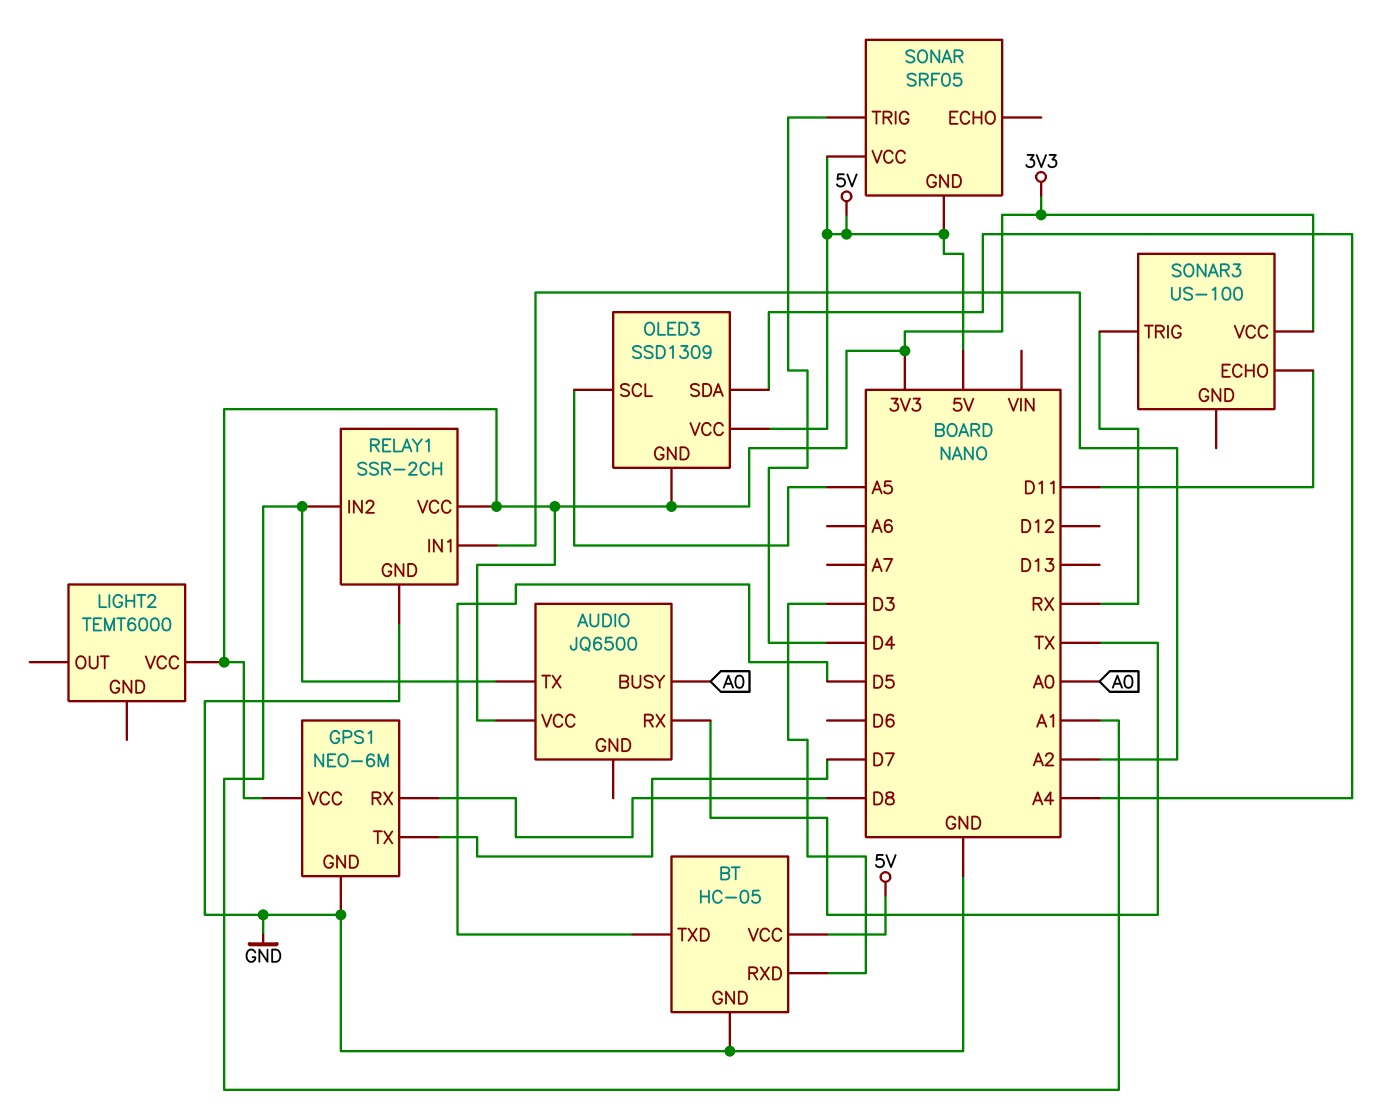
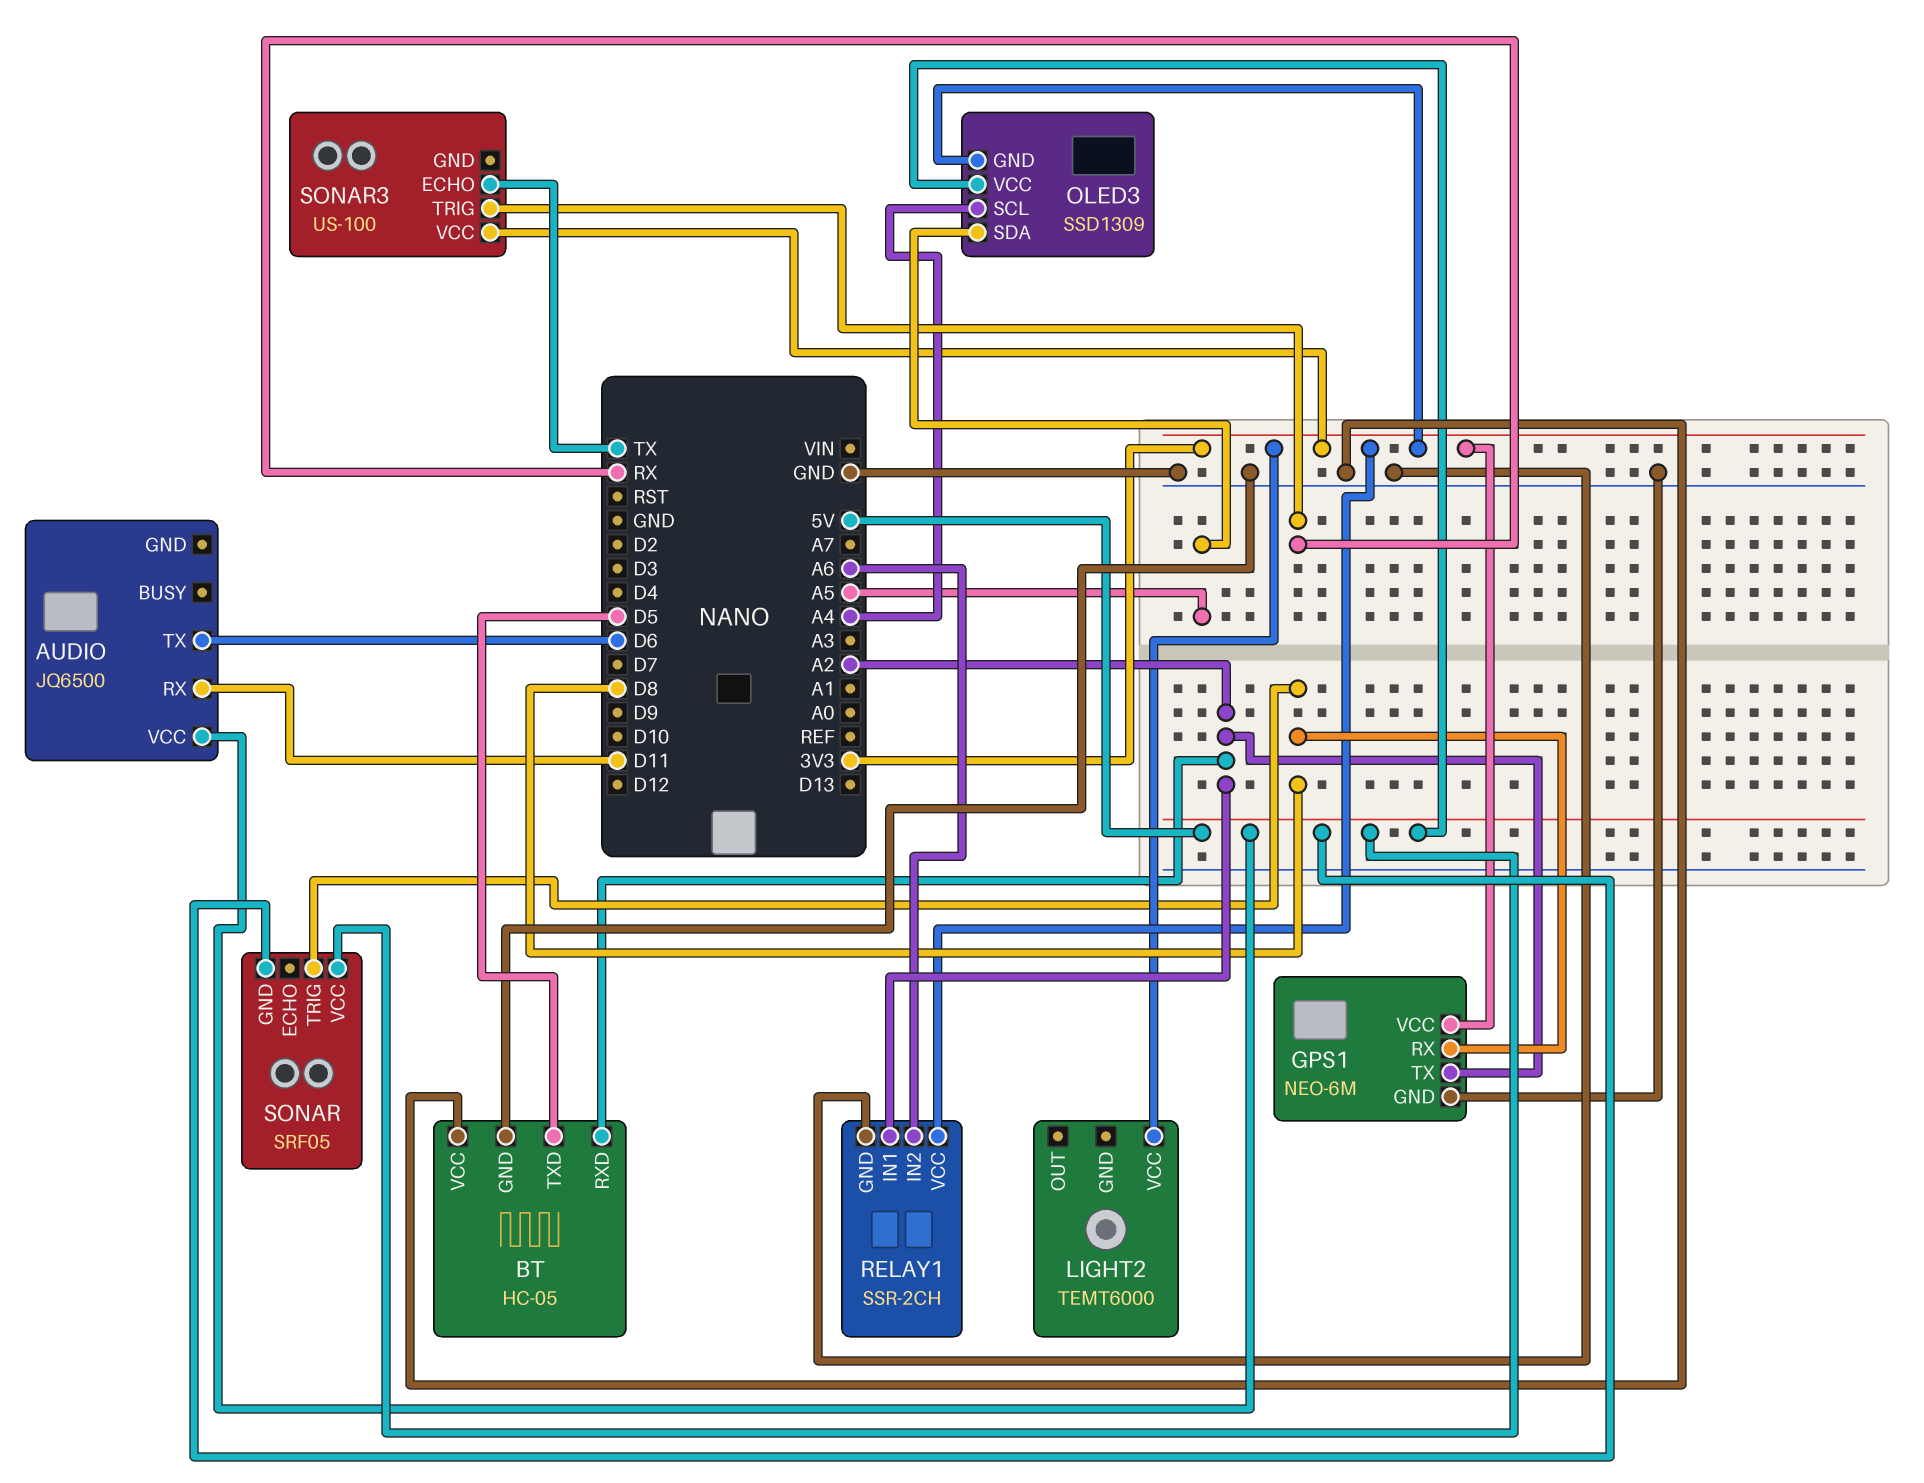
AUDIO pin BUSY: A0 -> none
AUDIO pin RX: TX -> D11
AUDIO pin TX: A1 -> D6
AUDIO pin VCC: 3V3 -> 5V
BT pin RXD: D3 -> A2
BT pin VCC: 5V -> GND
GPS1 pin TX: D7 -> A2
OLED3 pin SCL: A5 -> A4
OLED3 pin SDA: A4 -> A5
RELAY1 pin IN2: A1 -> A6
SONAR pin TRIG: D4 -> D8
SONAR3 pin ECHO: D11 -> TX

